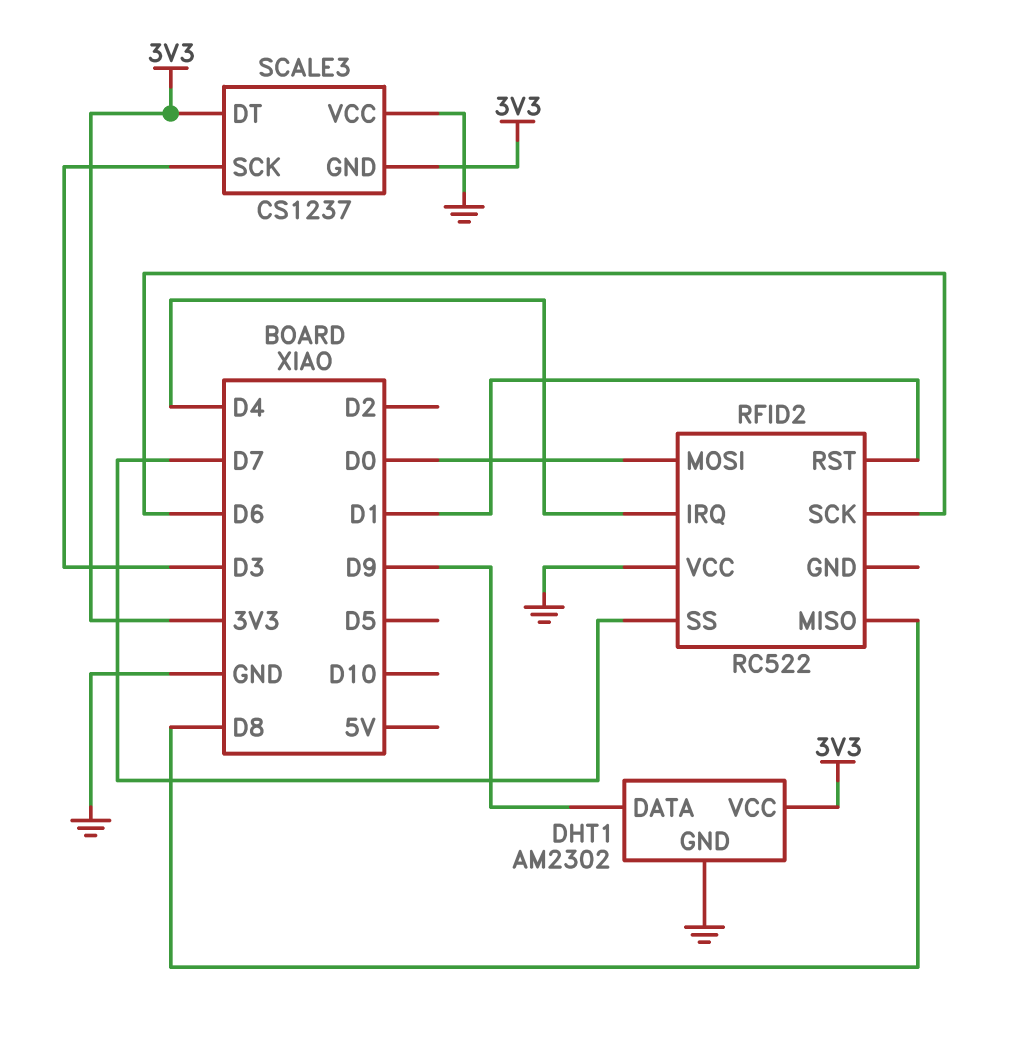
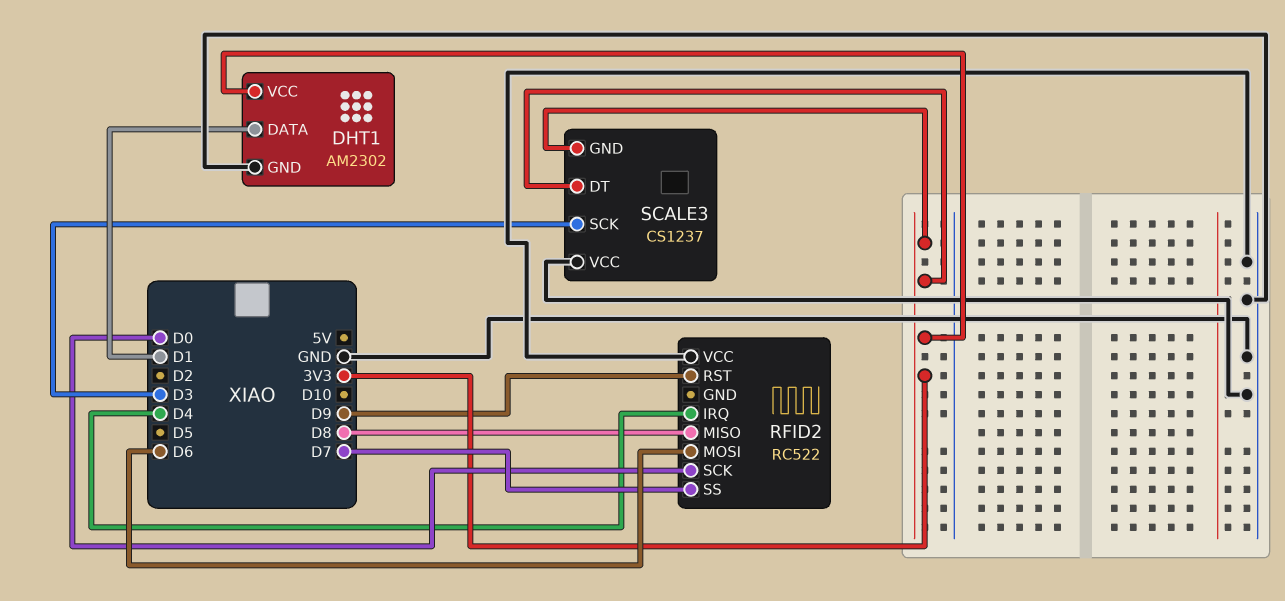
DHT1 pin DATA: D9 -> D1
RFID2 pin MOSI: D0 -> D6
RFID2 pin RST: D1 -> D9
RFID2 pin SCK: D6 -> D0

